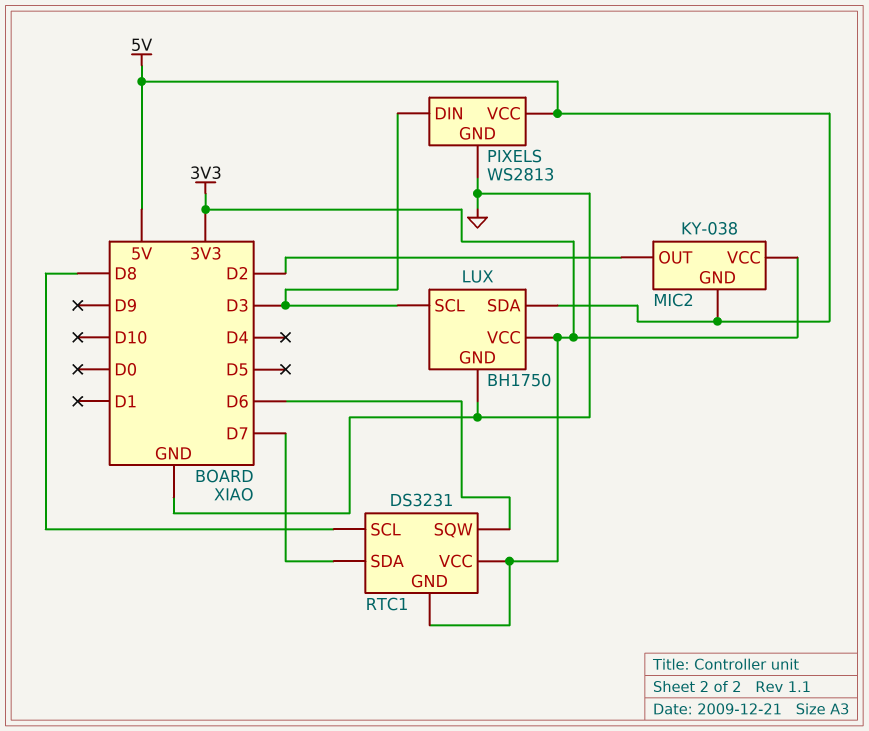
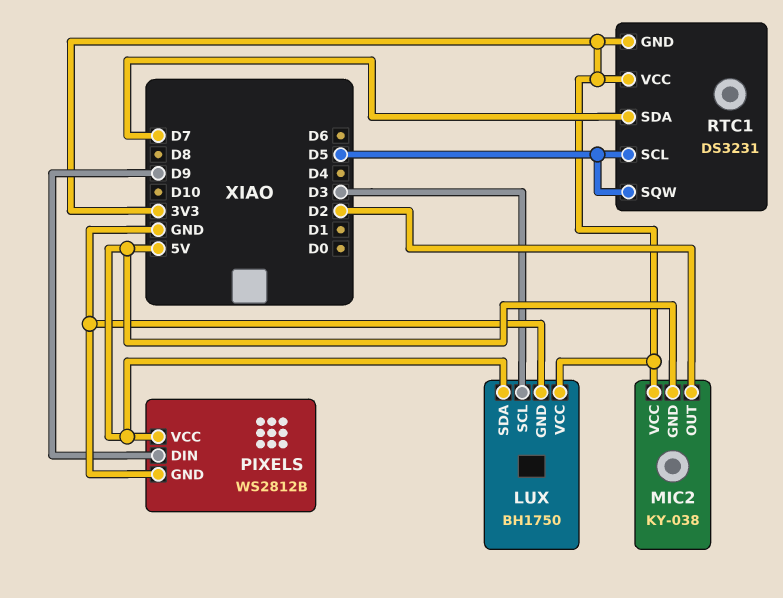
PIXELS: WS2813 -> WS2812B
PIXELS pin DIN: D3 -> D9
RTC1 pin SCL: D8 -> D5
RTC1 pin SQW: D6 -> D5

